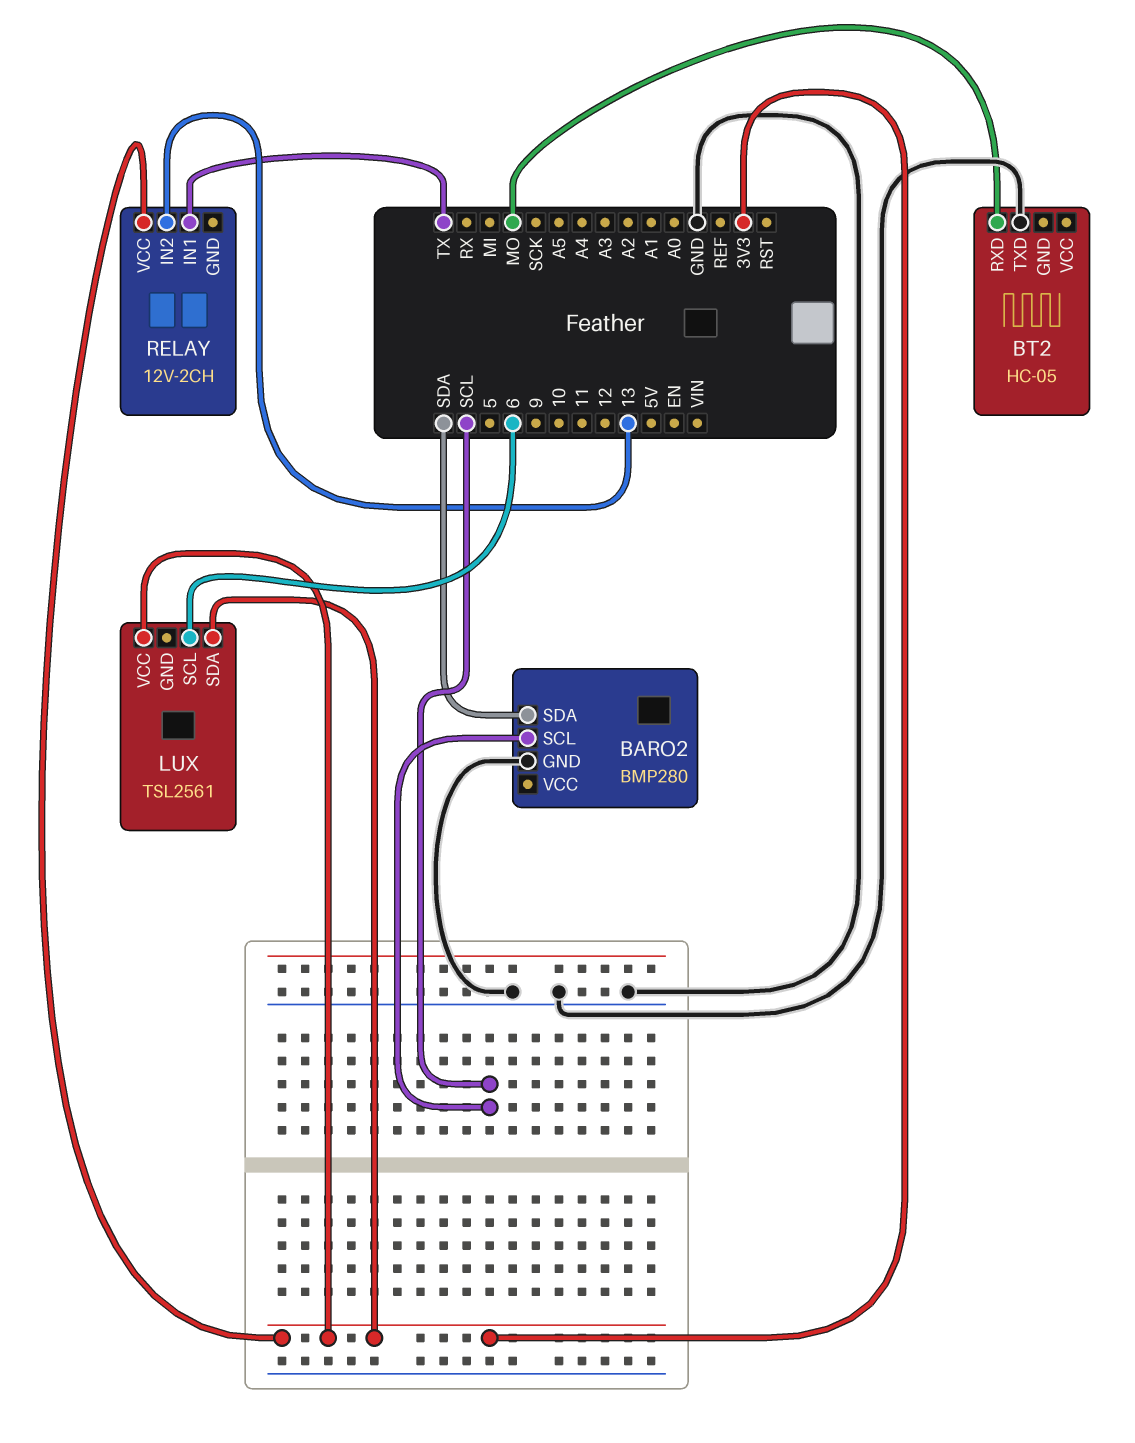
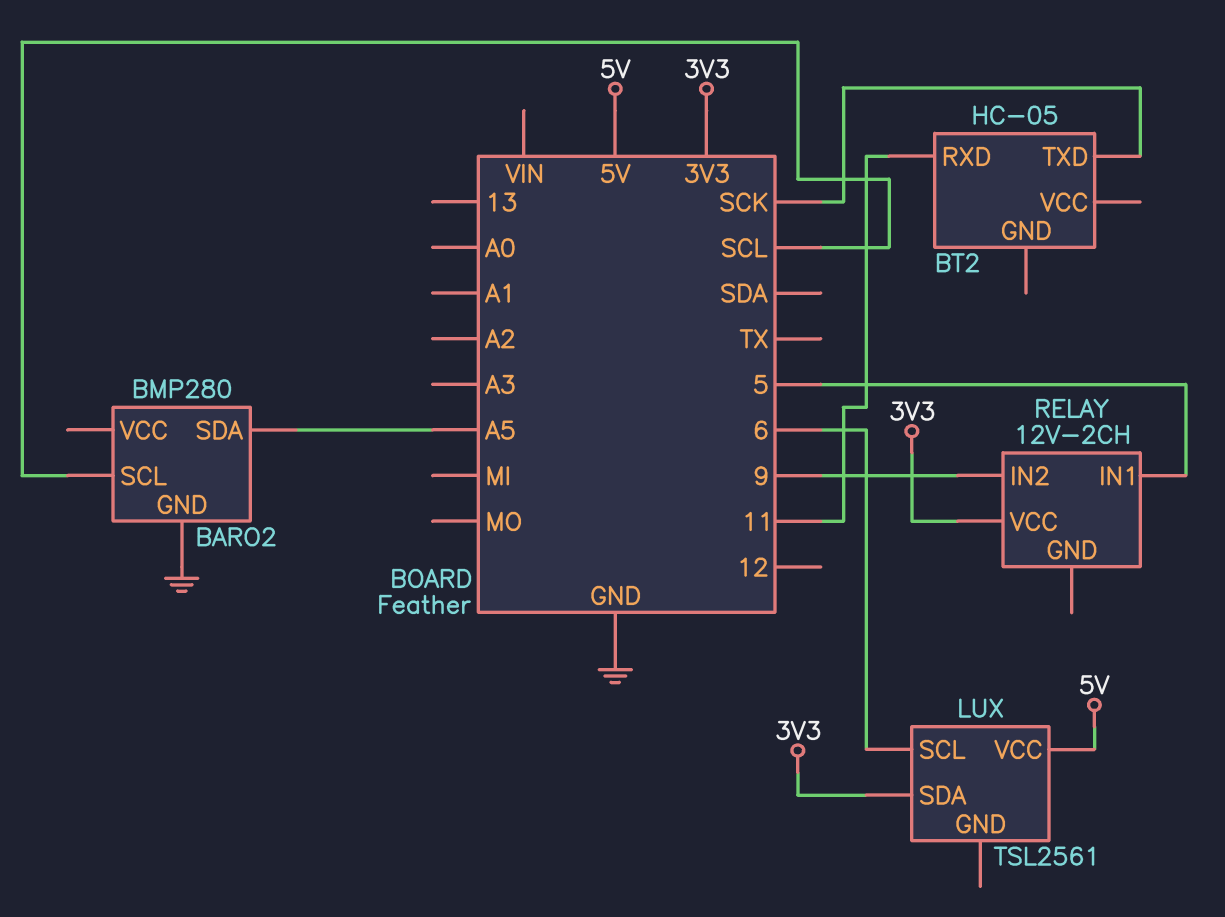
BARO2 pin SDA: SDA -> A5
BT2 pin RXD: MO -> 11
BT2 pin TXD: GND -> SCK
LUX pin VCC: 3V3 -> 5V
RELAY pin IN1: TX -> 5
RELAY pin IN2: 13 -> 9

